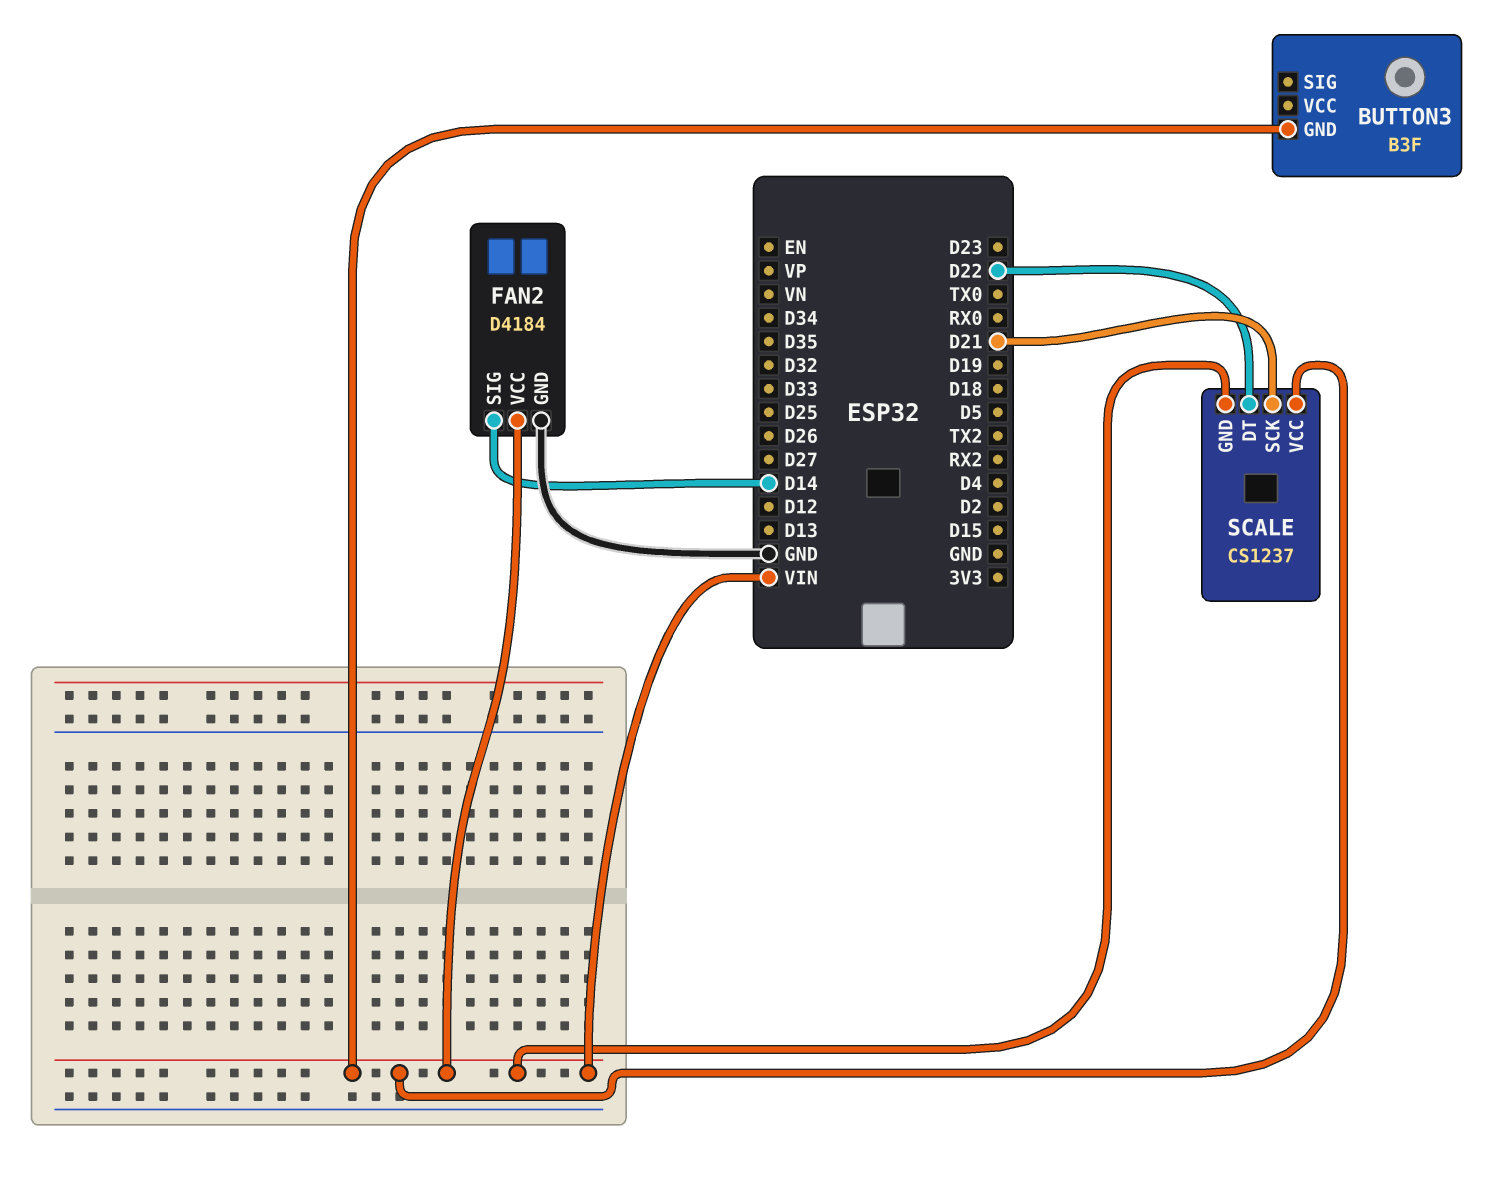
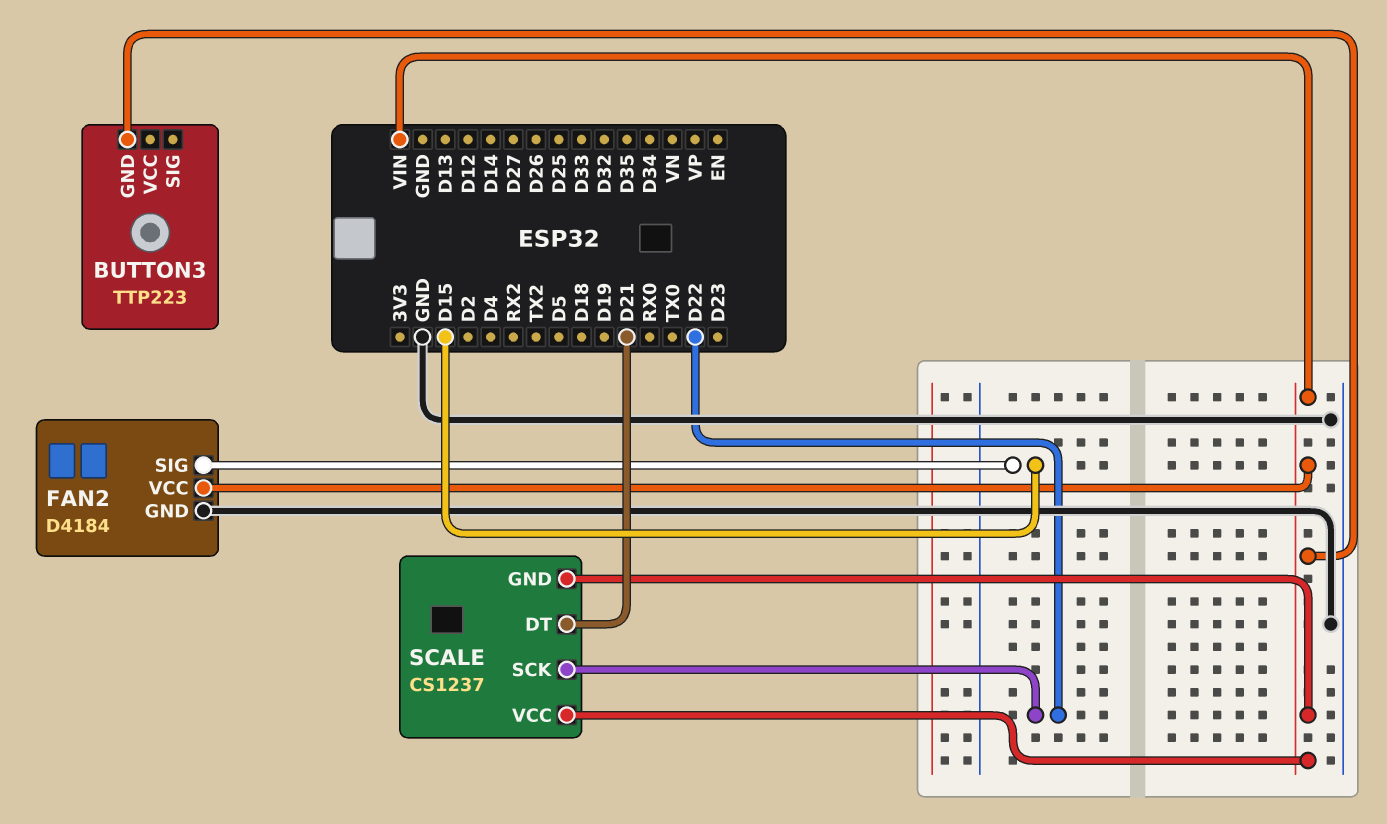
BUTTON3: B3F -> TTP223
FAN2 pin SIG: D14 -> D15
SCALE pin DT: D22 -> D21
SCALE pin SCK: D21 -> D22

